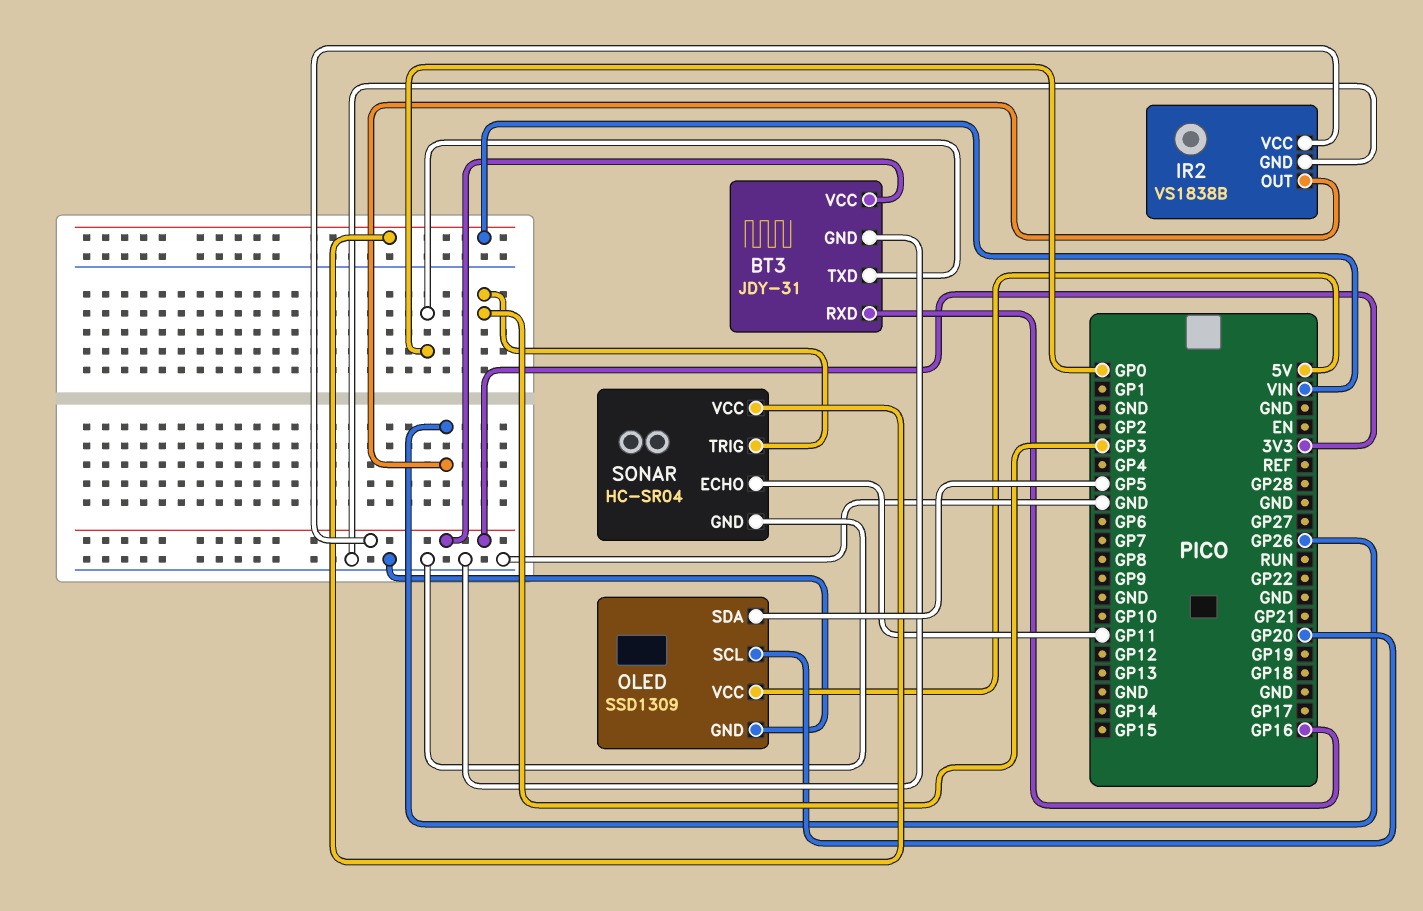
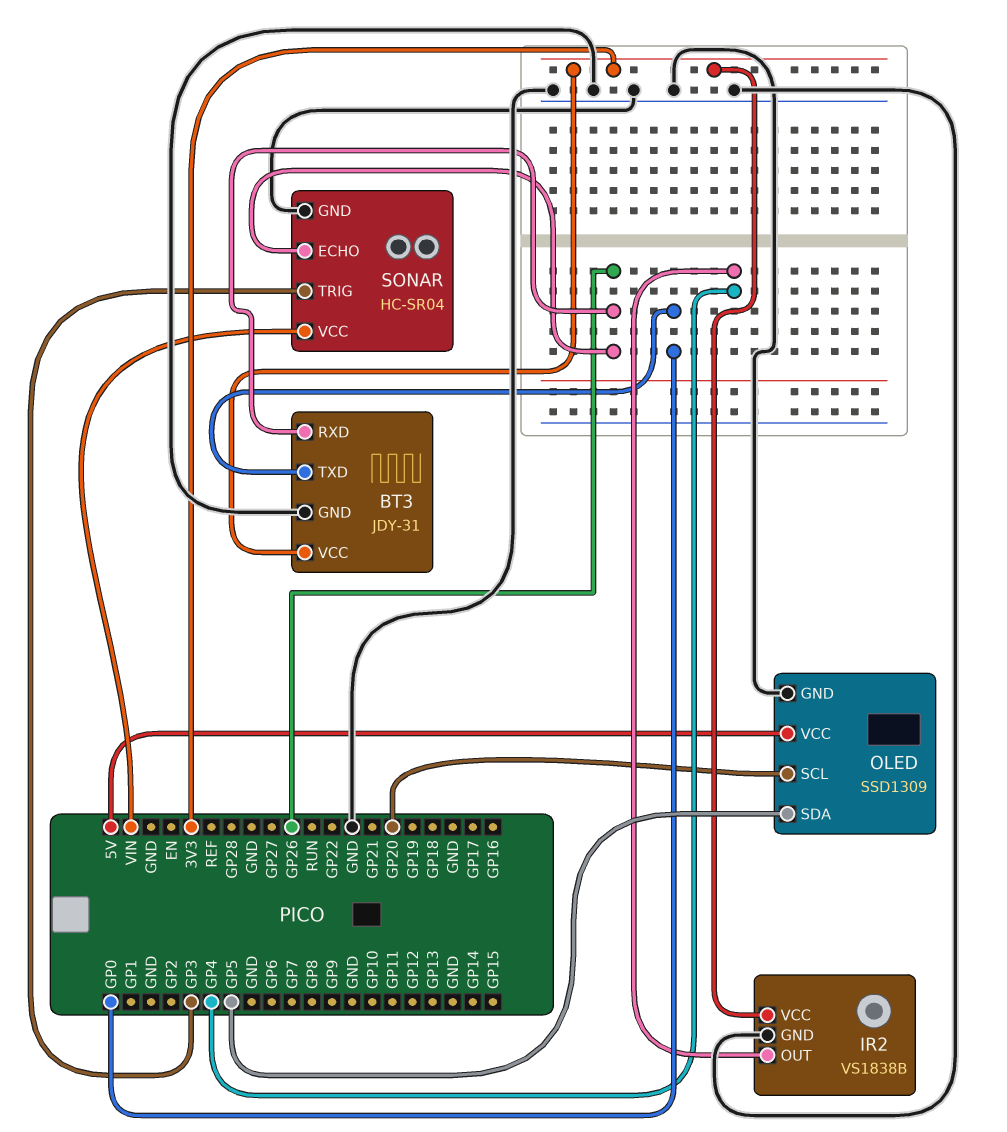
BT3 pin RXD: GP16 -> GP26
IR2 pin OUT: GP26 -> GP4
SONAR pin ECHO: GP11 -> GP26

